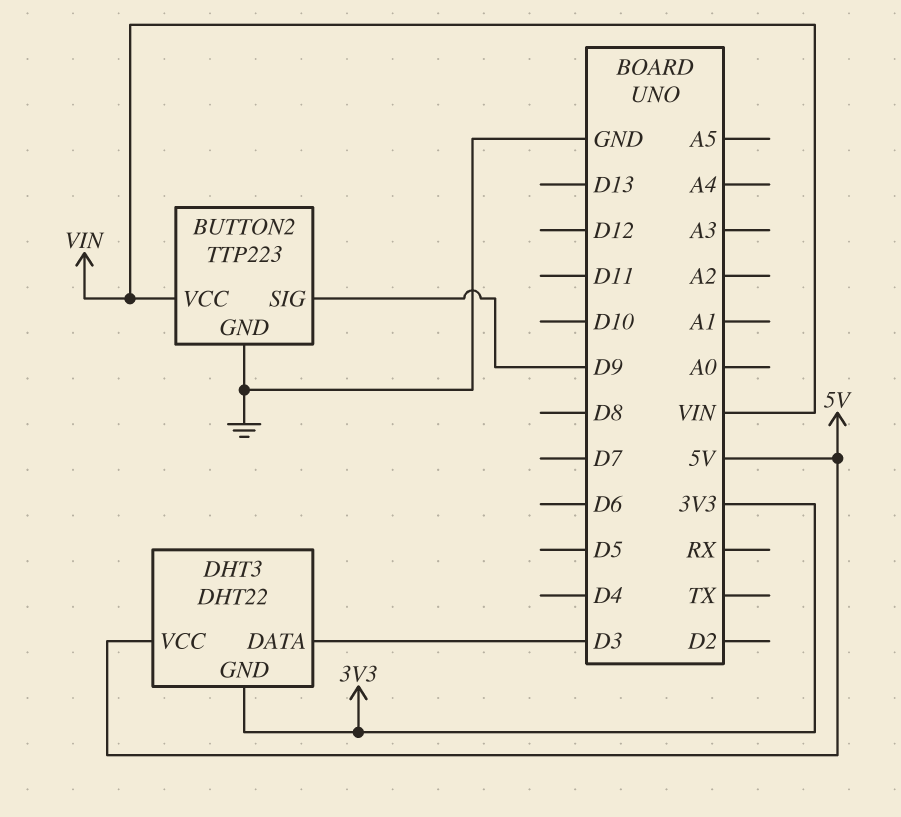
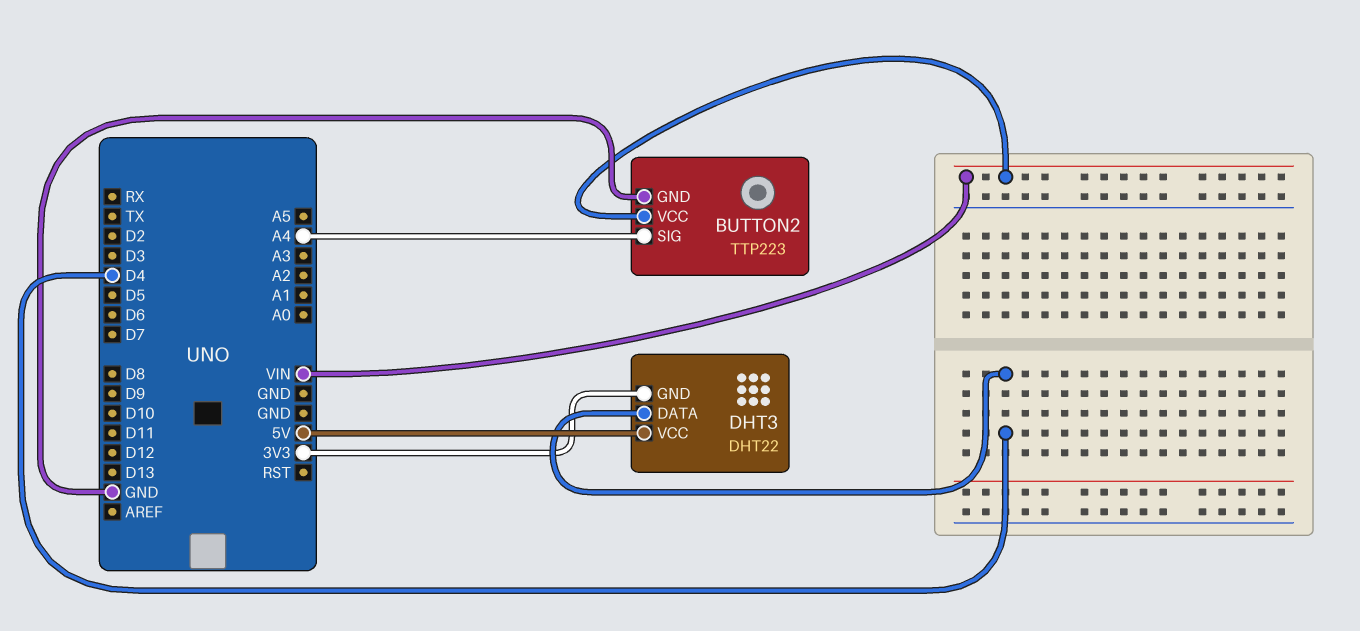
BUTTON2 pin SIG: D9 -> A4
DHT3 pin DATA: D3 -> D4

